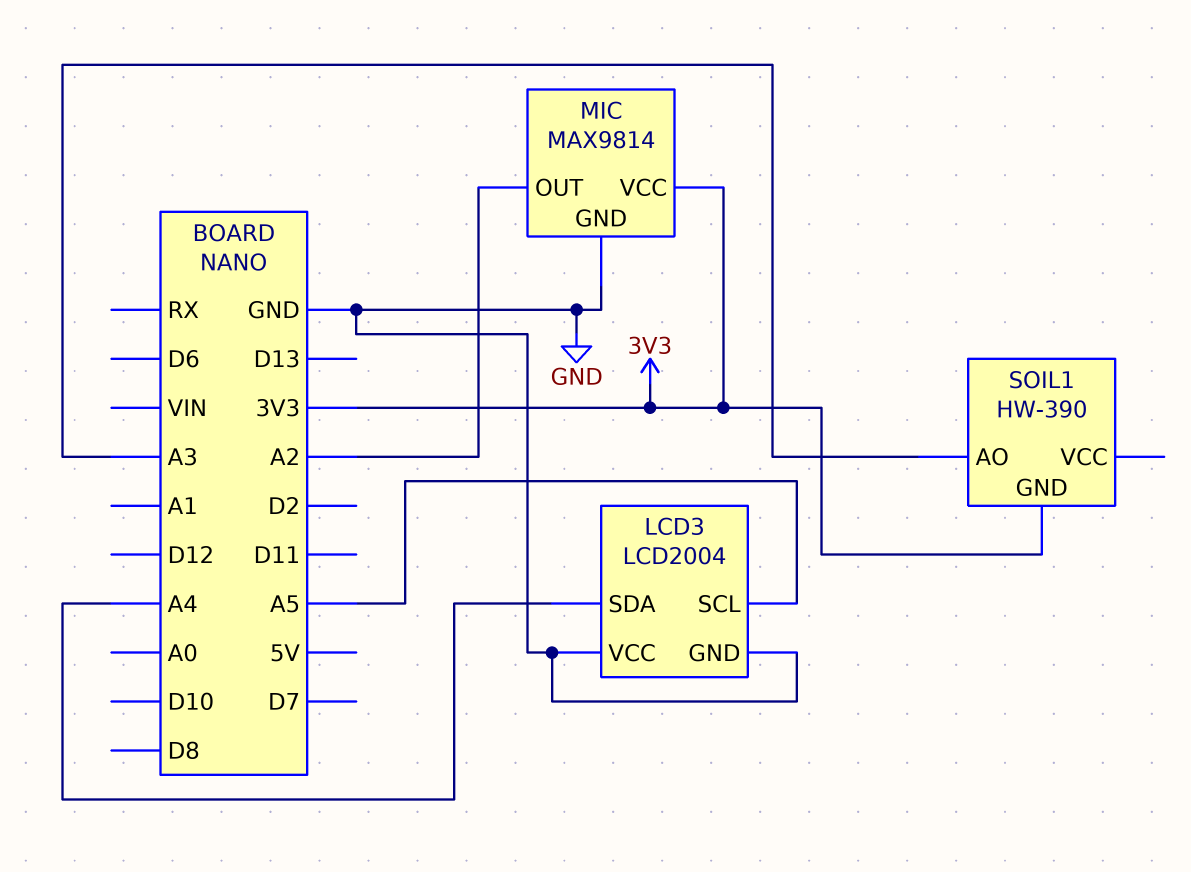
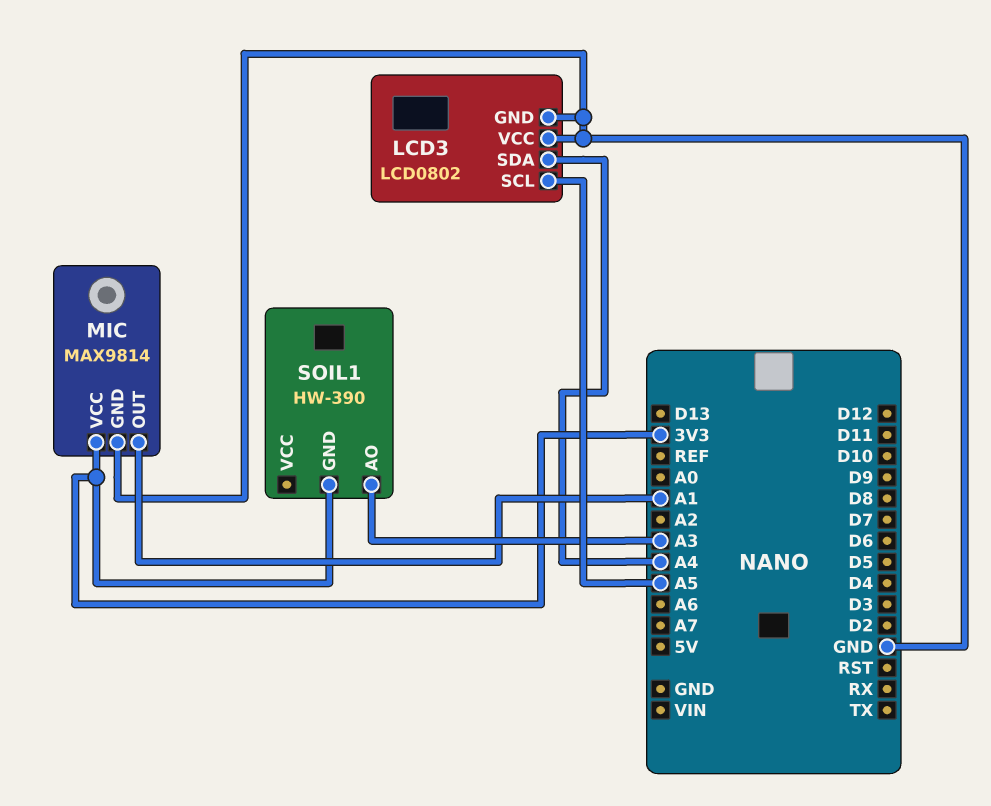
LCD3: LCD2004 -> LCD0802
MIC pin OUT: A2 -> A1

